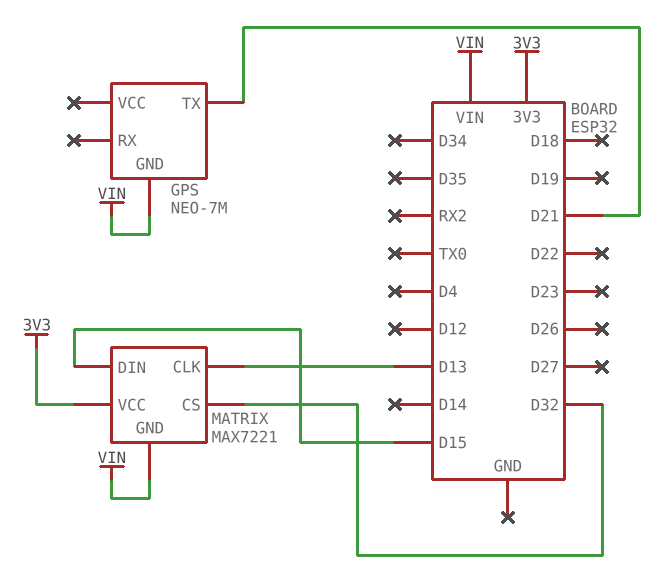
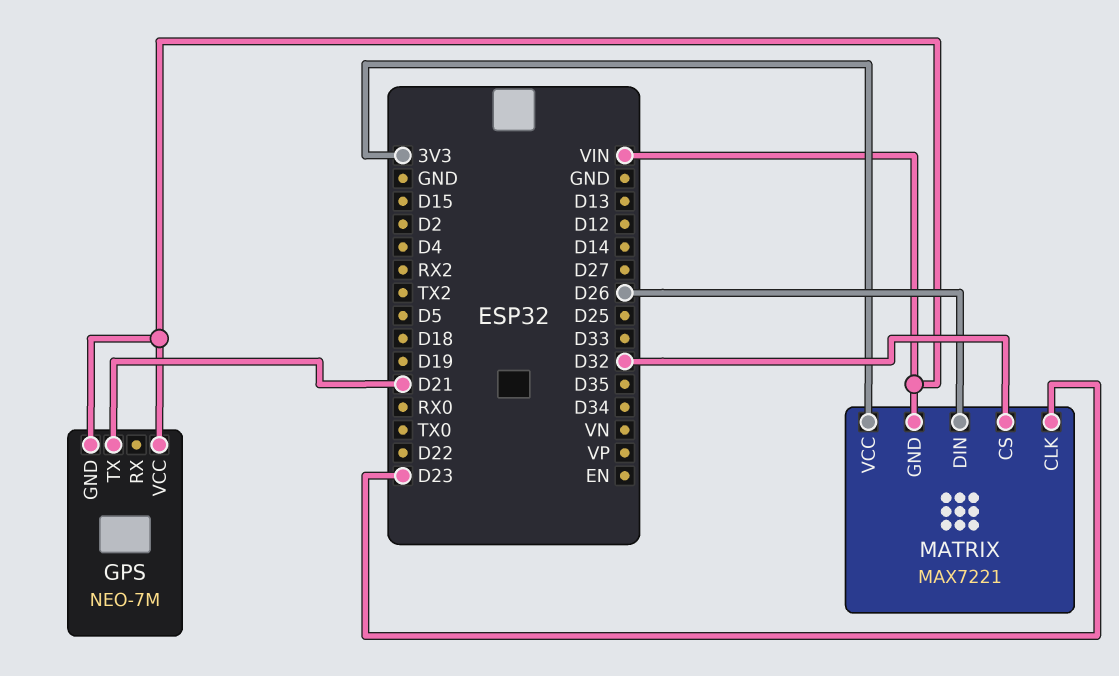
GPS pin VCC: none -> VIN
MATRIX pin CLK: D13 -> D23
MATRIX pin DIN: D15 -> D26

